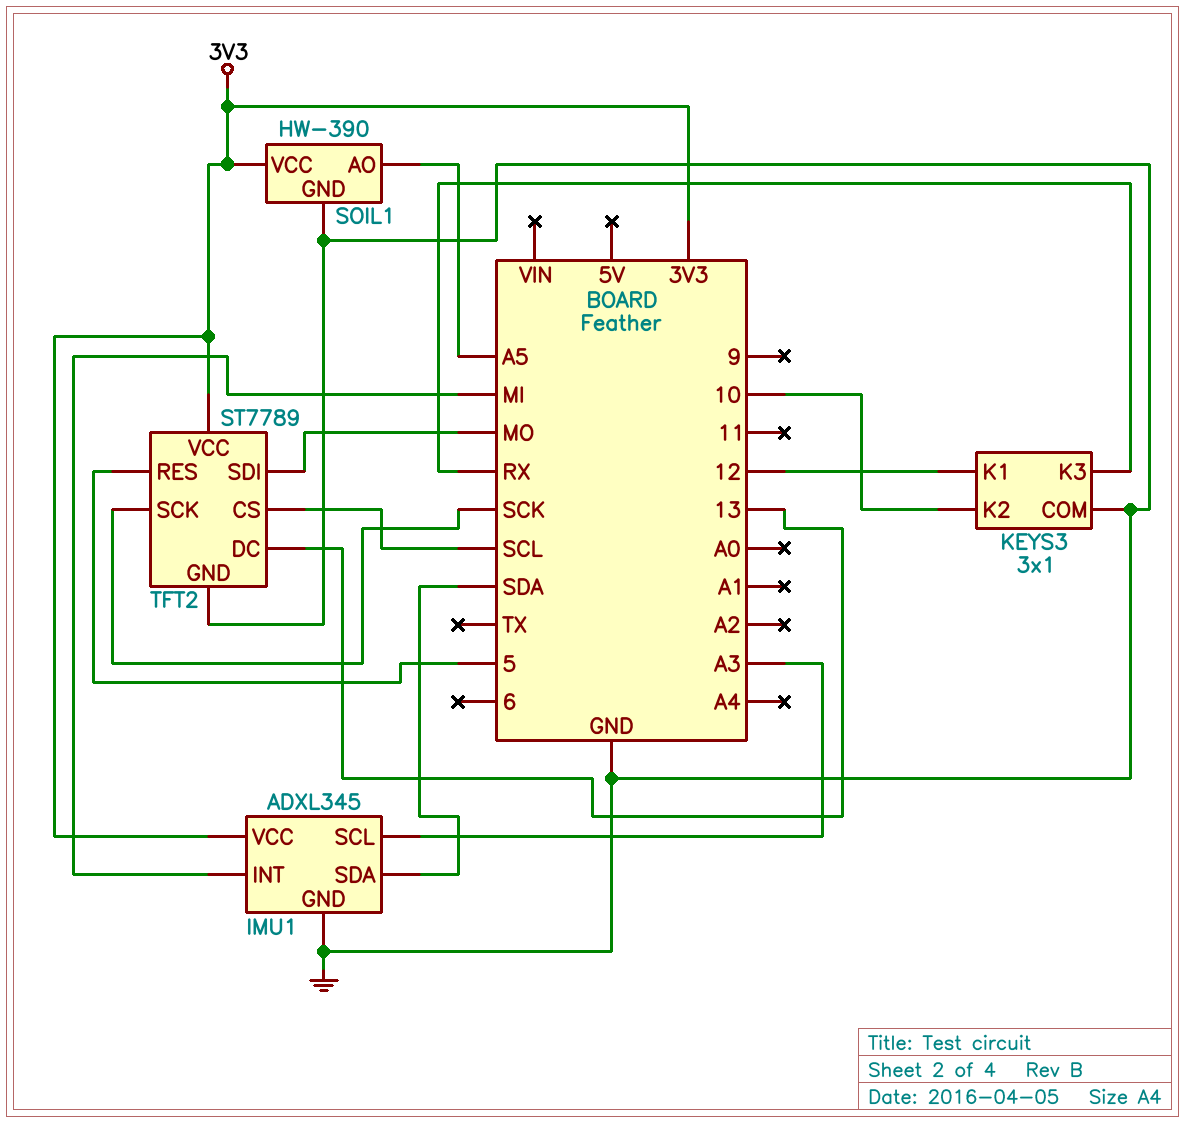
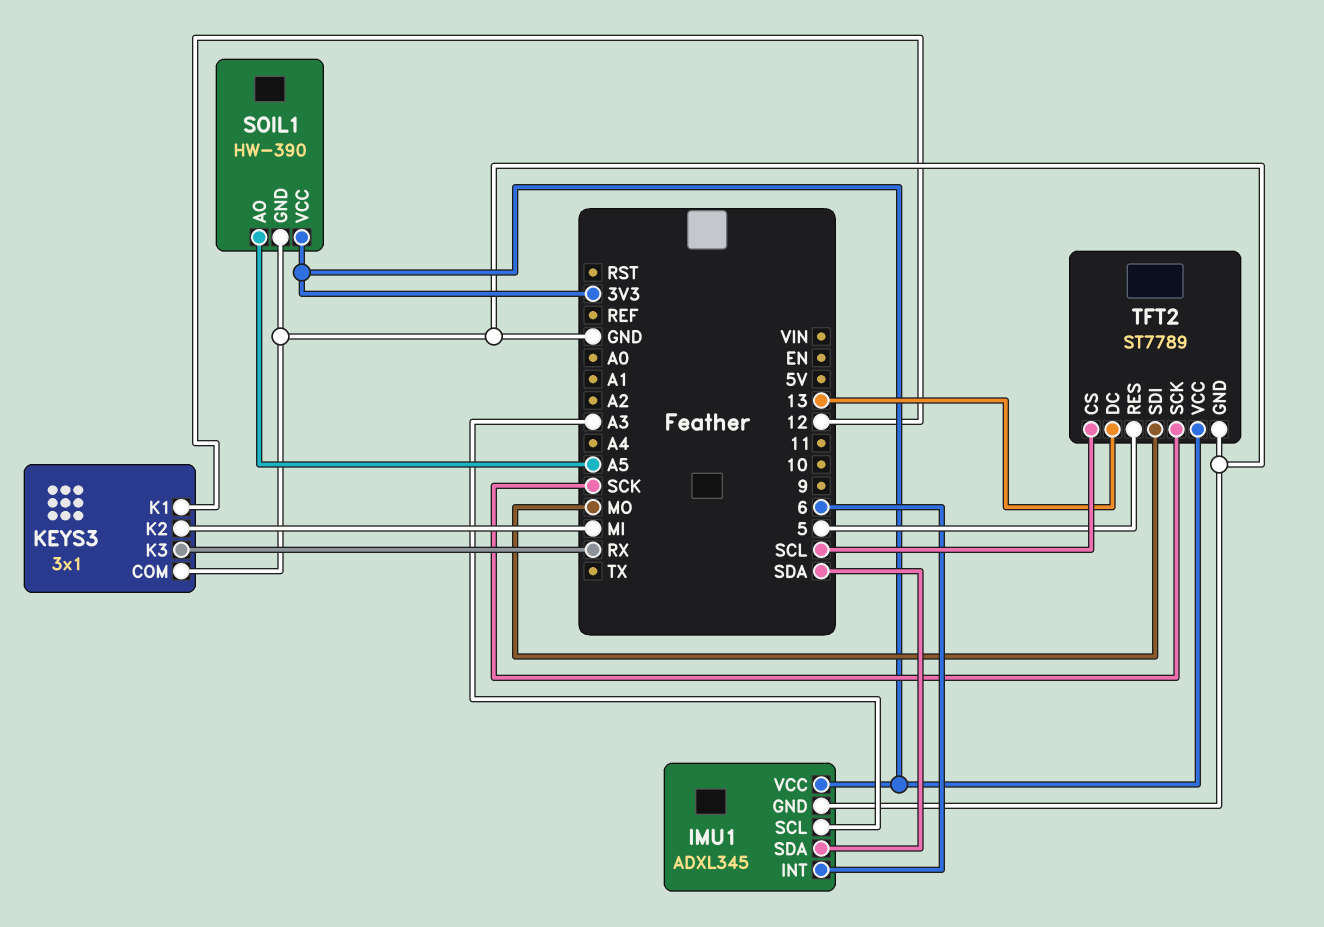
IMU1 pin INT: MI -> 6
KEYS3 pin K2: 10 -> MI

